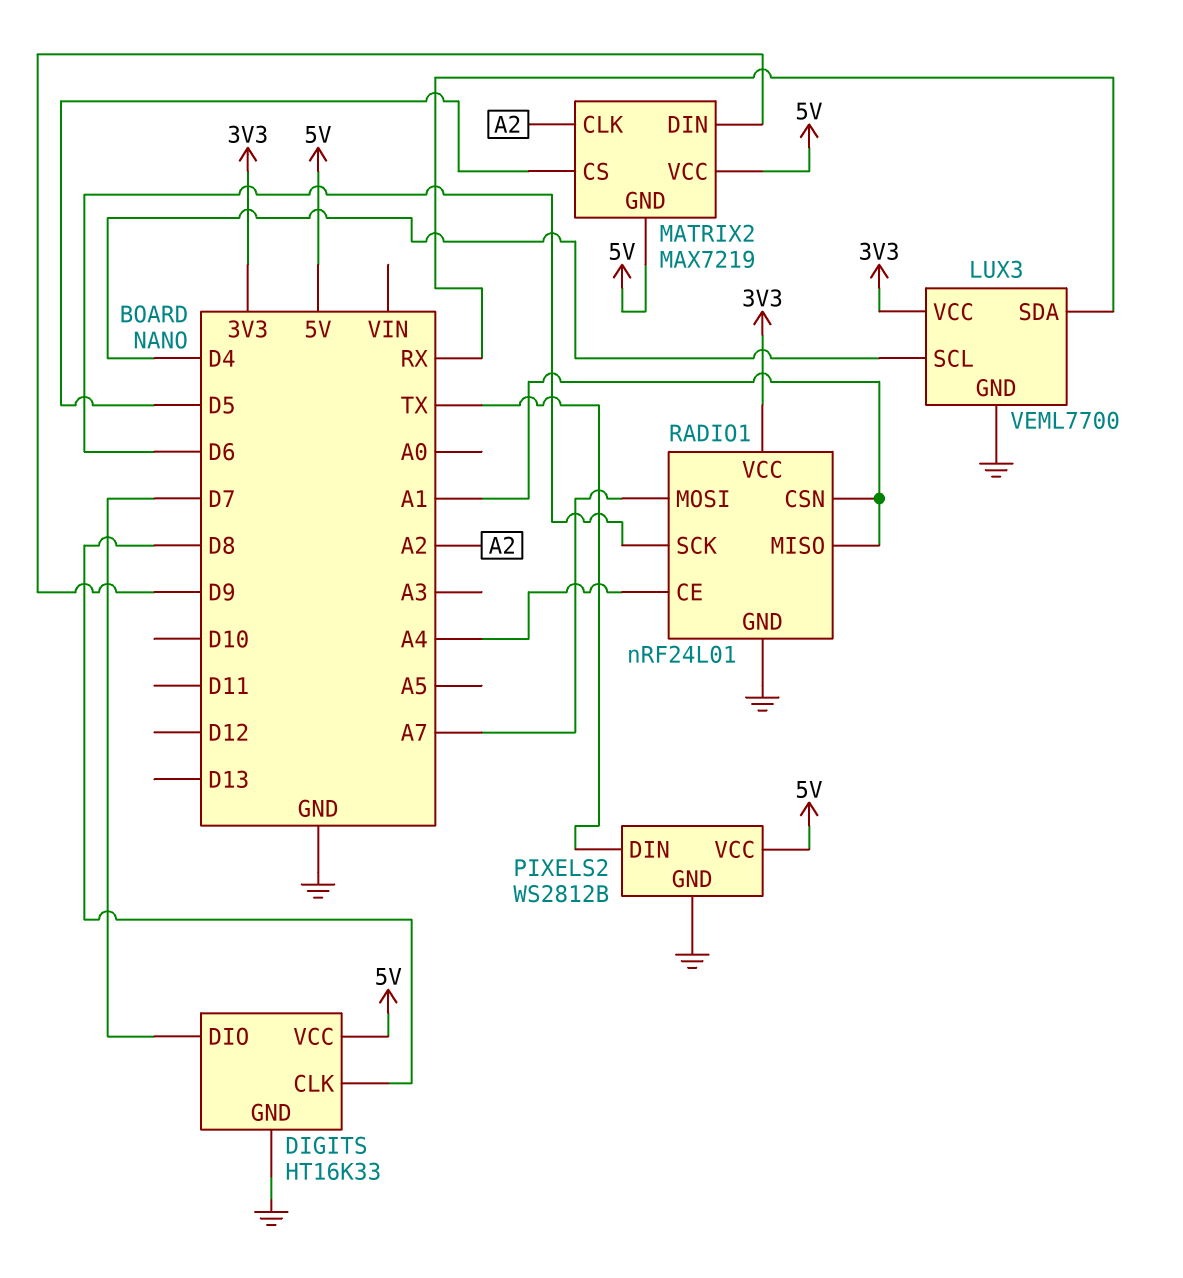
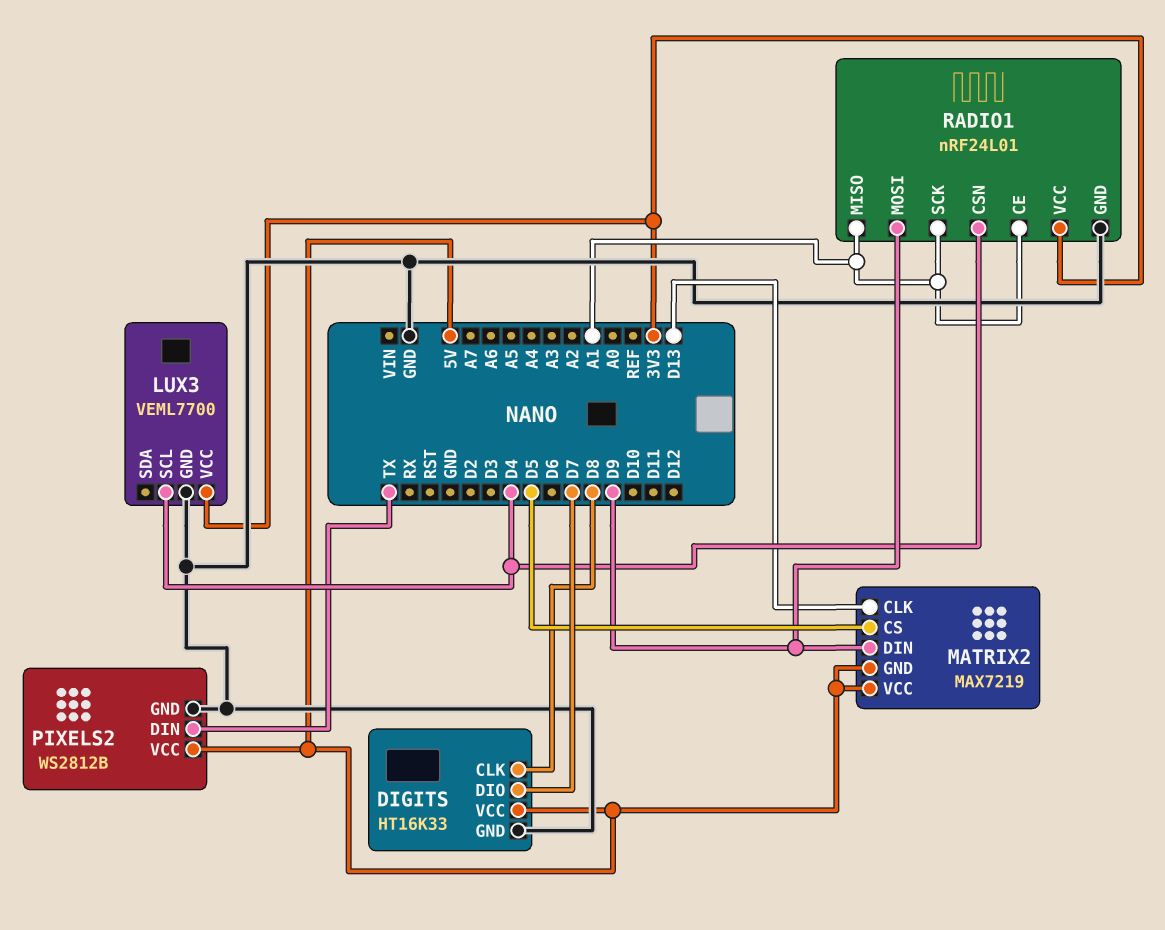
LUX3 pin SDA: RX -> none
MATRIX2 pin CLK: A2 -> D13
RADIO1 pin CE: A4 -> A1
RADIO1 pin CSN: A1 -> D4
RADIO1 pin MOSI: A7 -> D9
RADIO1 pin SCK: D6 -> A1

